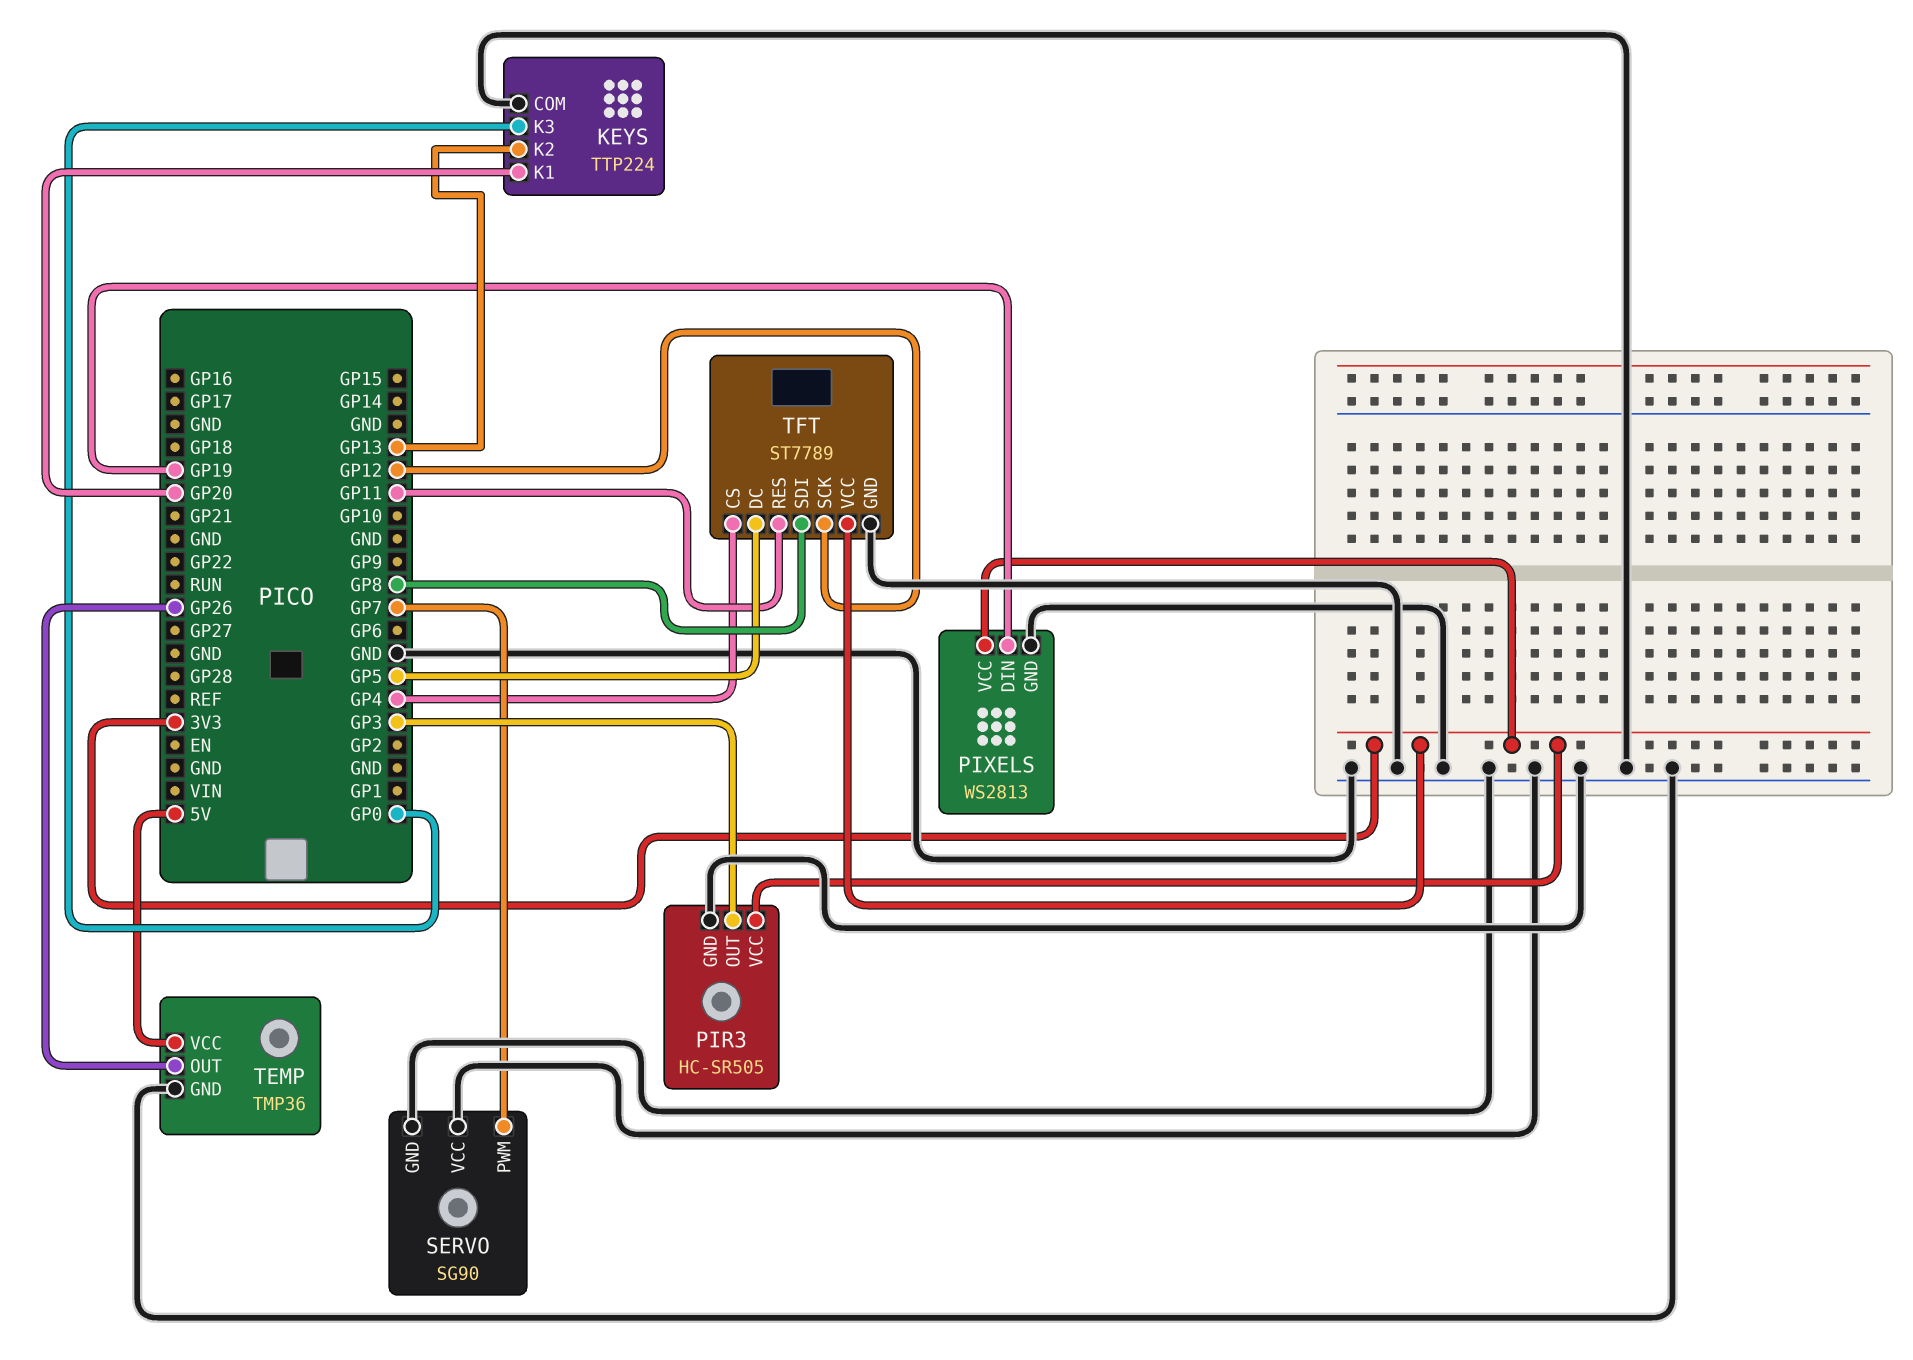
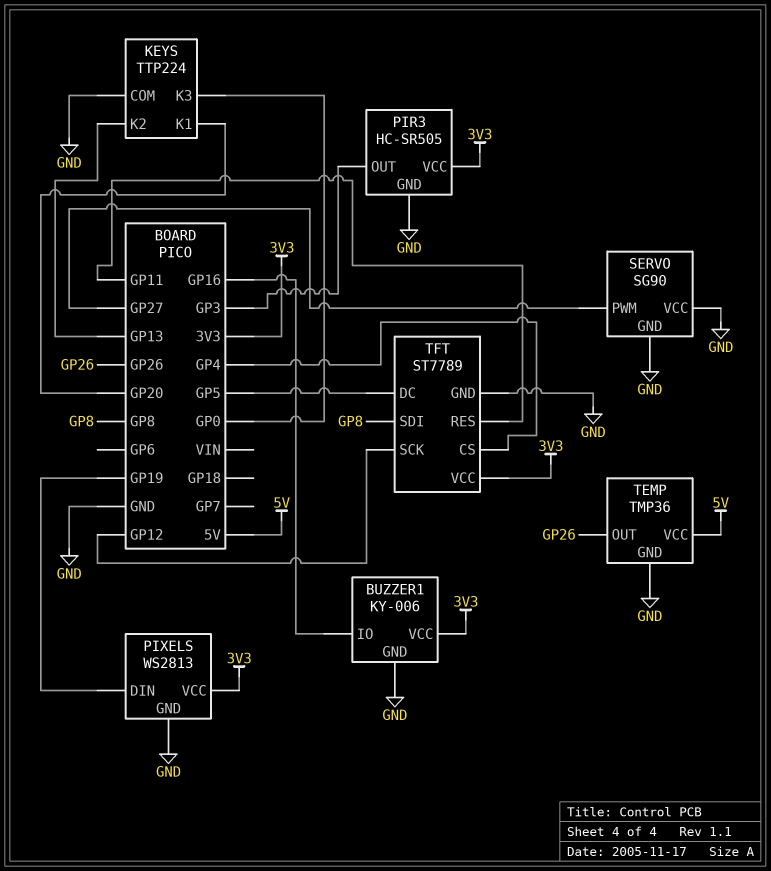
BUZZER1: none -> KY-006
BUZZER1 pin GND: none -> GND
BUZZER1 pin IO: none -> GP16
BUZZER1 pin VCC: none -> 3V3
SERVO pin PWM: GP7 -> GP27

